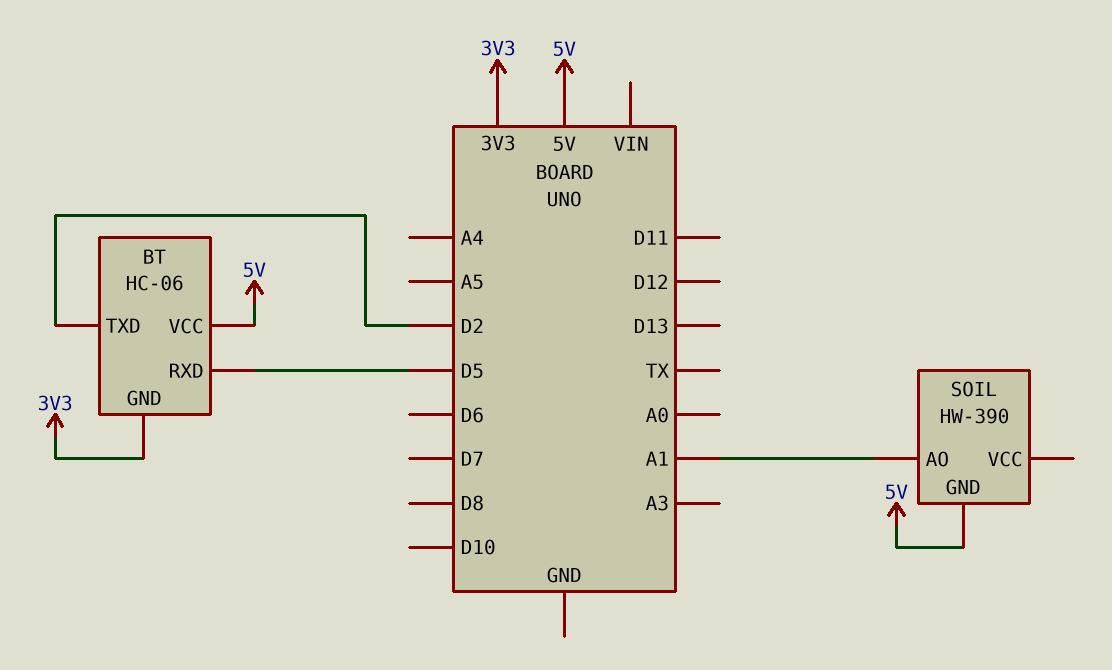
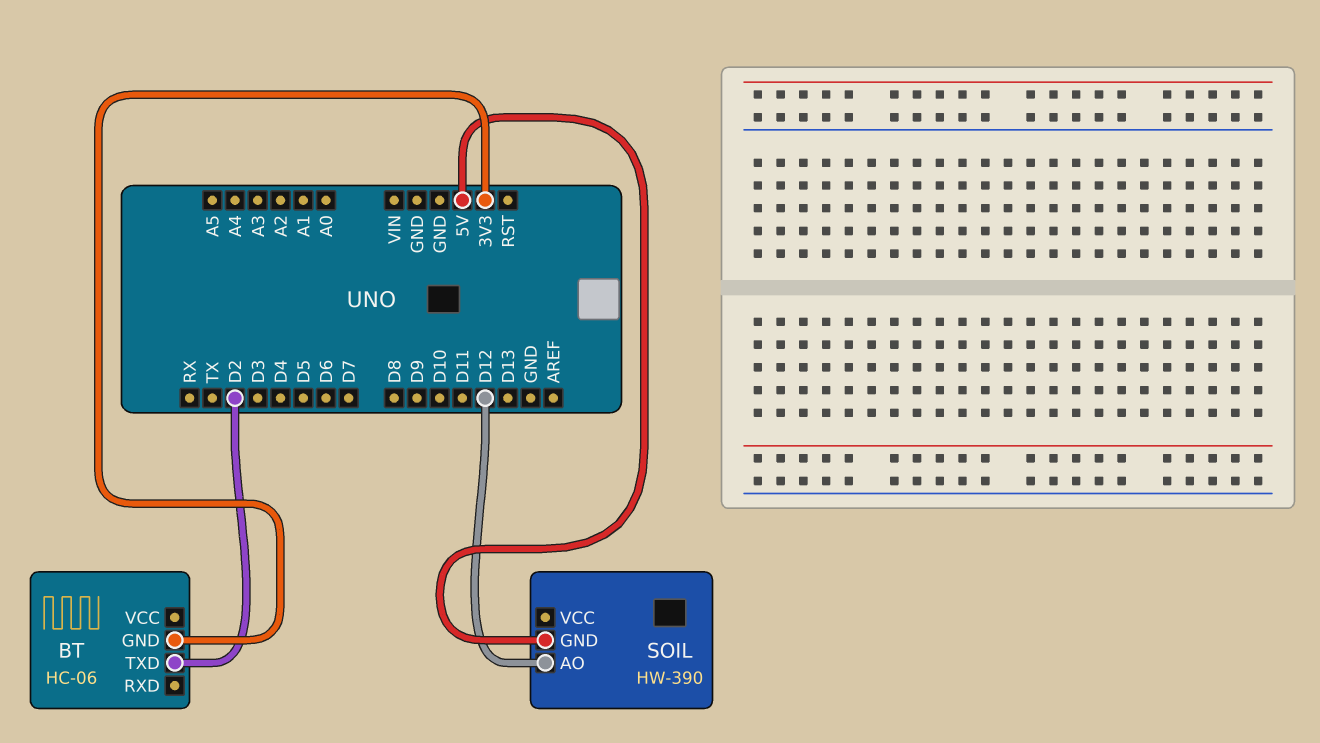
BT pin RXD: D5 -> none
BT pin VCC: 5V -> none
SOIL pin AO: A1 -> D12

